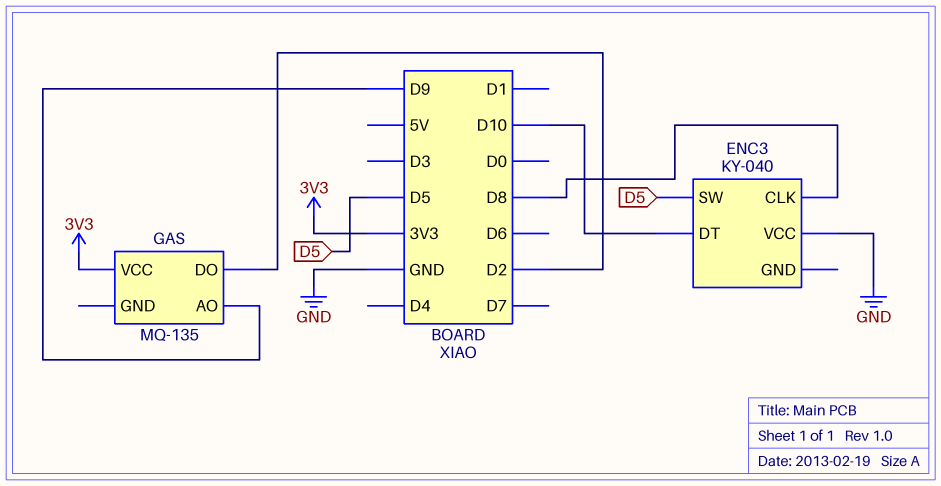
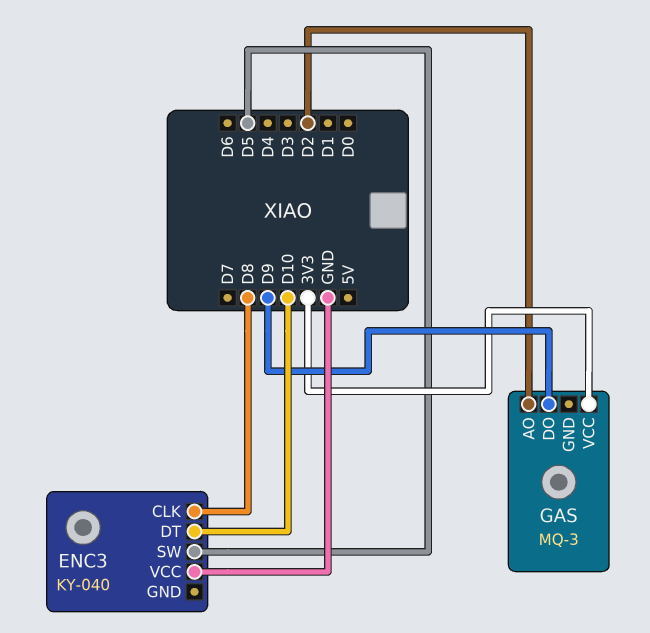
GAS: MQ-135 -> MQ-3
GAS pin AO: D9 -> D2
GAS pin DO: D2 -> D9

